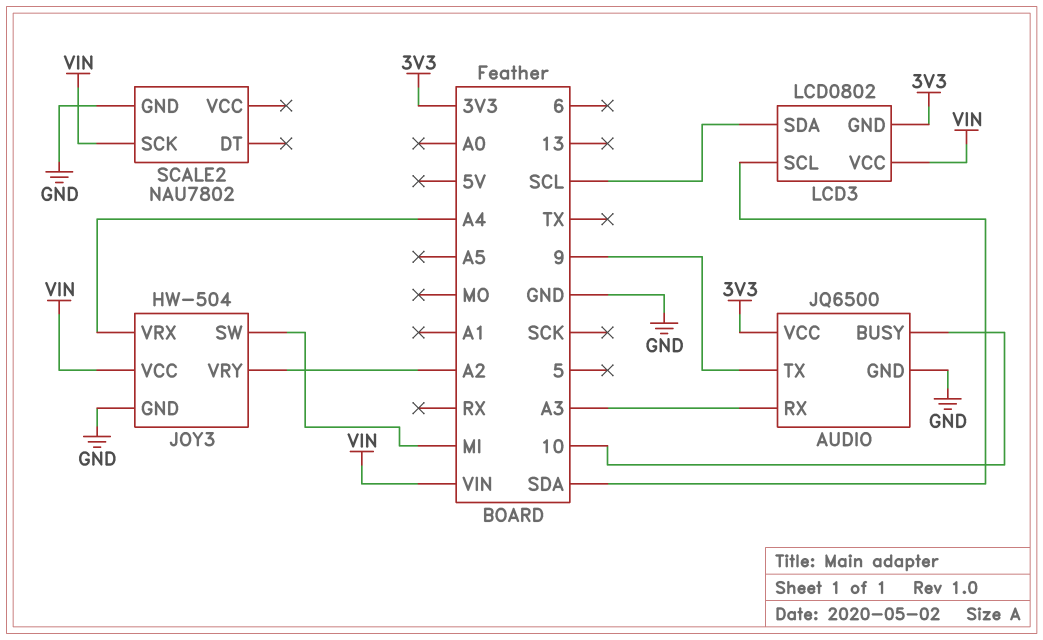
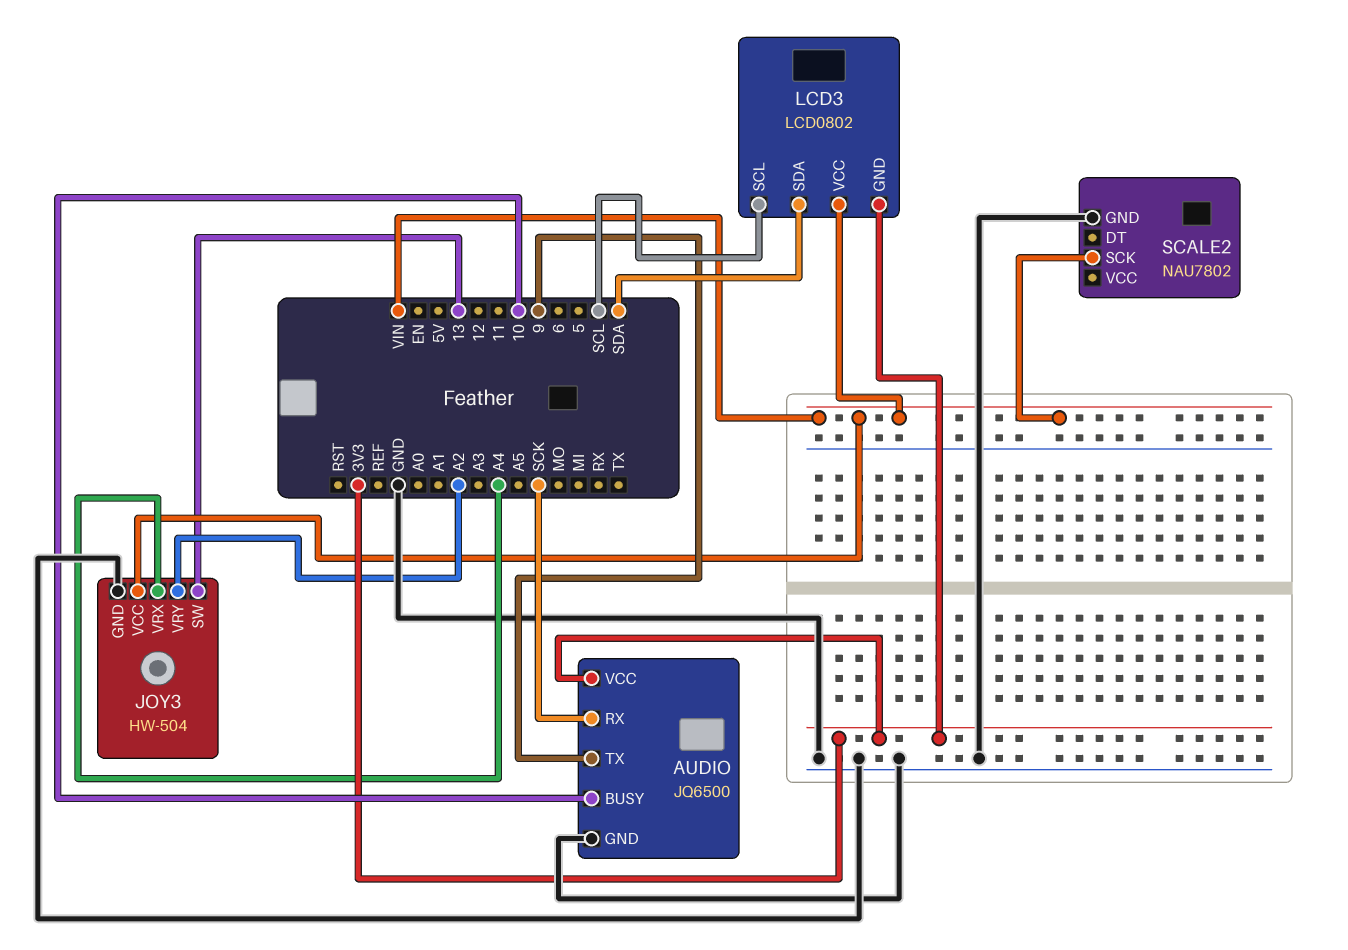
AUDIO pin RX: A3 -> SCK
JOY3 pin SW: MI -> 13
LCD3 pin SCL: SDA -> SCL
LCD3 pin SDA: SCL -> SDA

